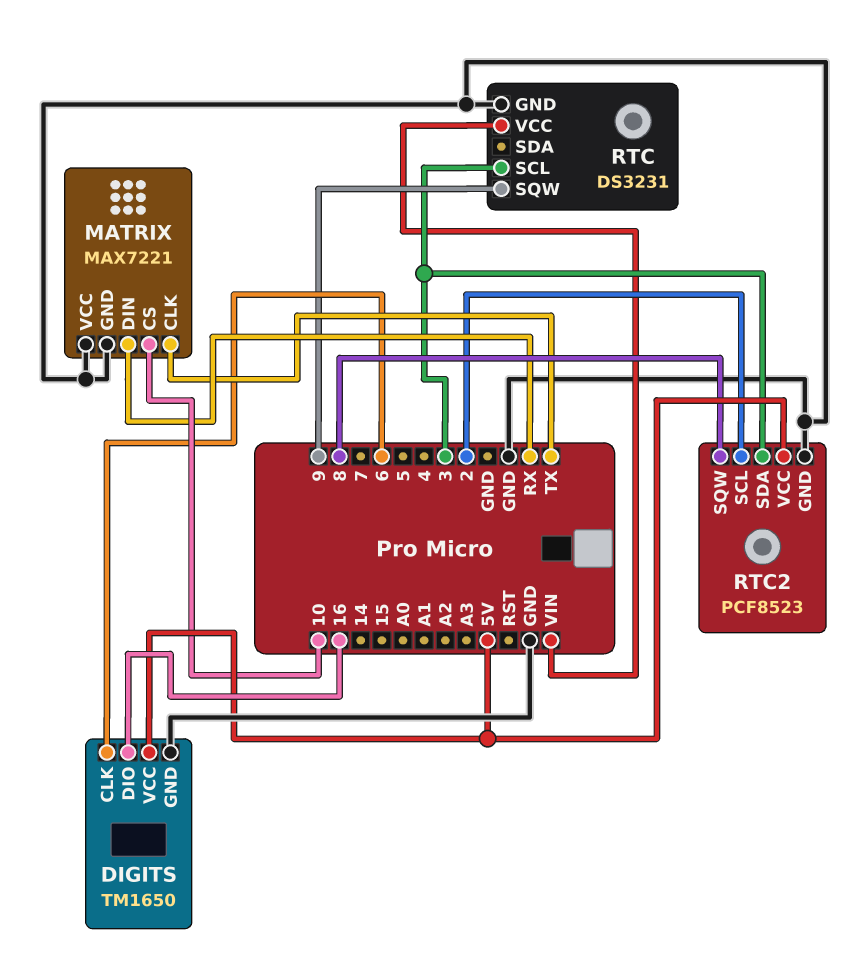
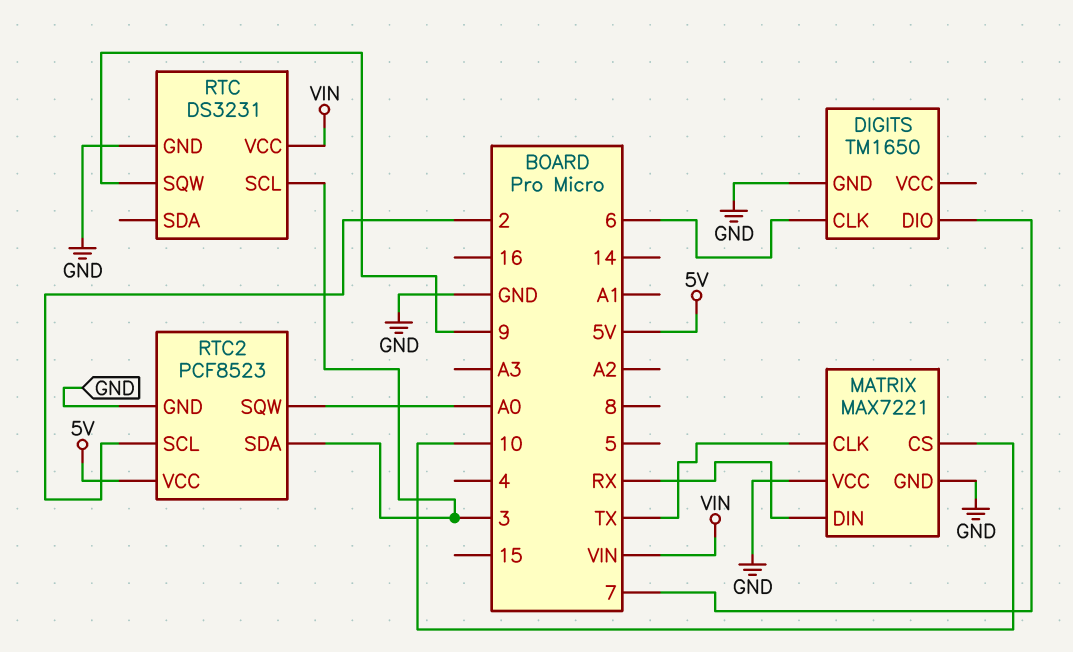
DIGITS pin DIO: 16 -> 7
DIGITS pin VCC: 5V -> none
RTC2 pin SQW: 8 -> A0

